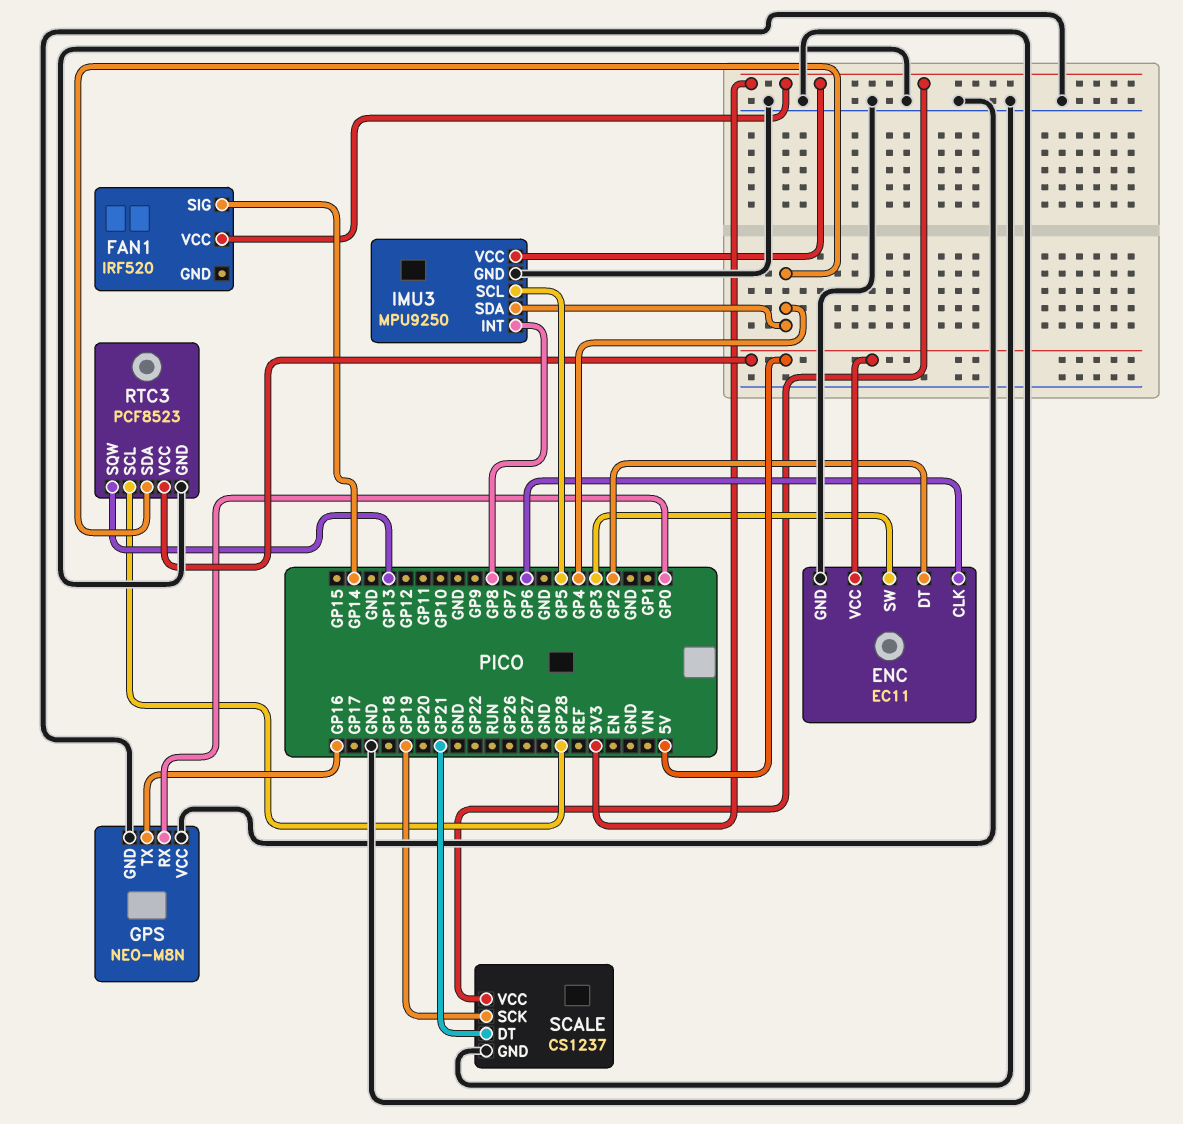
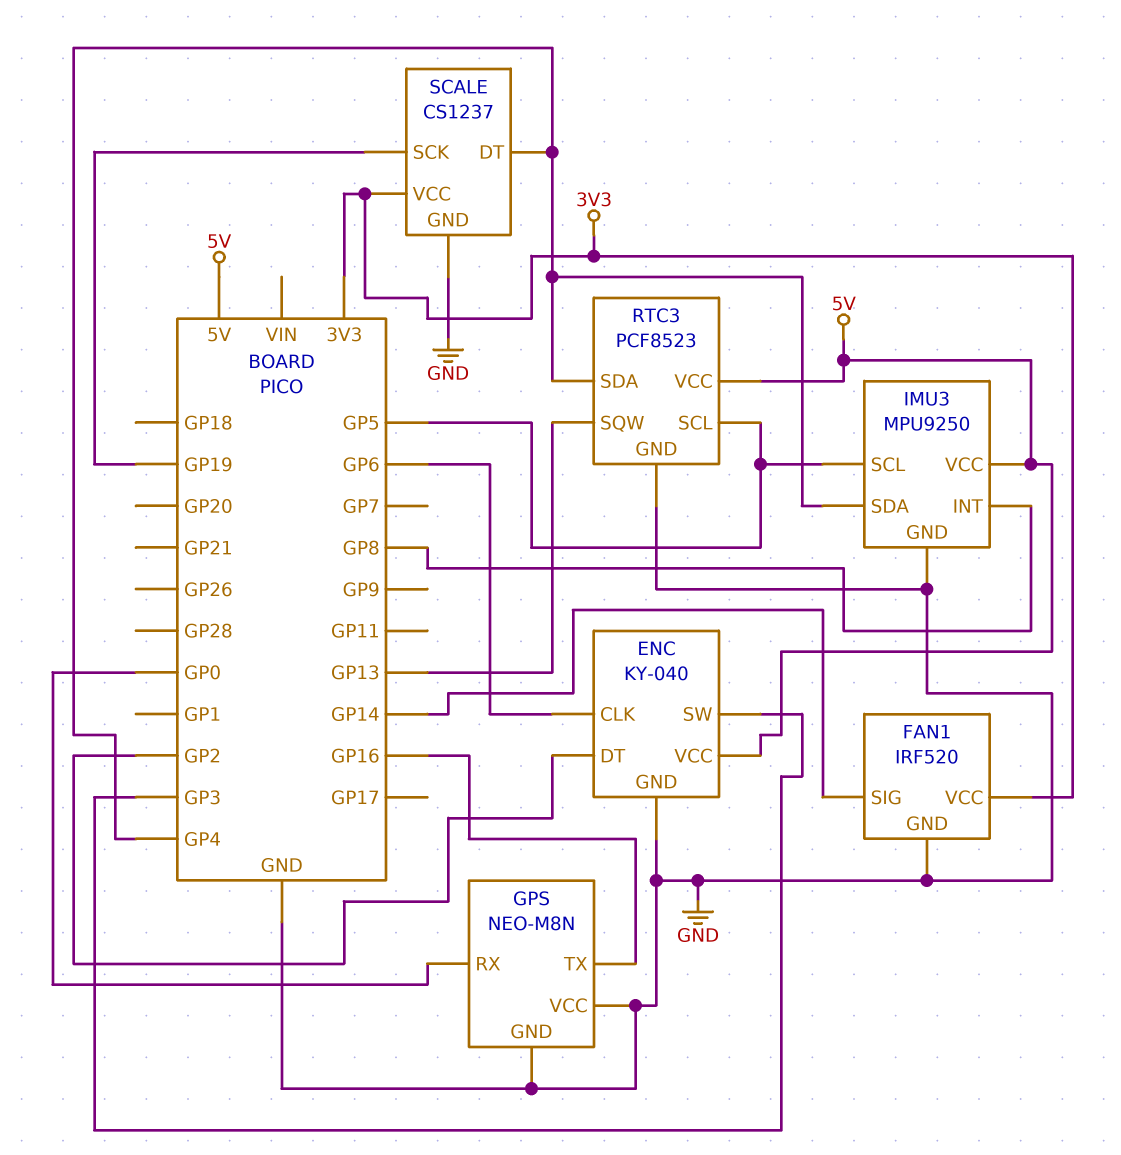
ENC: EC11 -> KY-040
FAN1 pin GND: none -> GND
IMU3 pin VCC: 3V3 -> 5V
RTC3 pin SCL: GP28 -> GP5
SCALE pin DT: GP21 -> GP4

